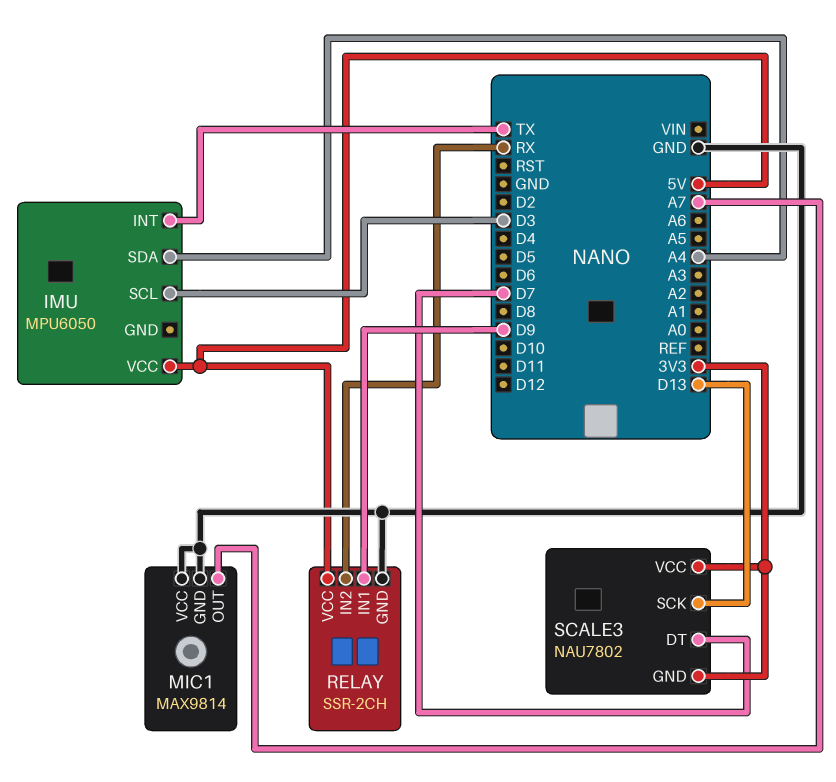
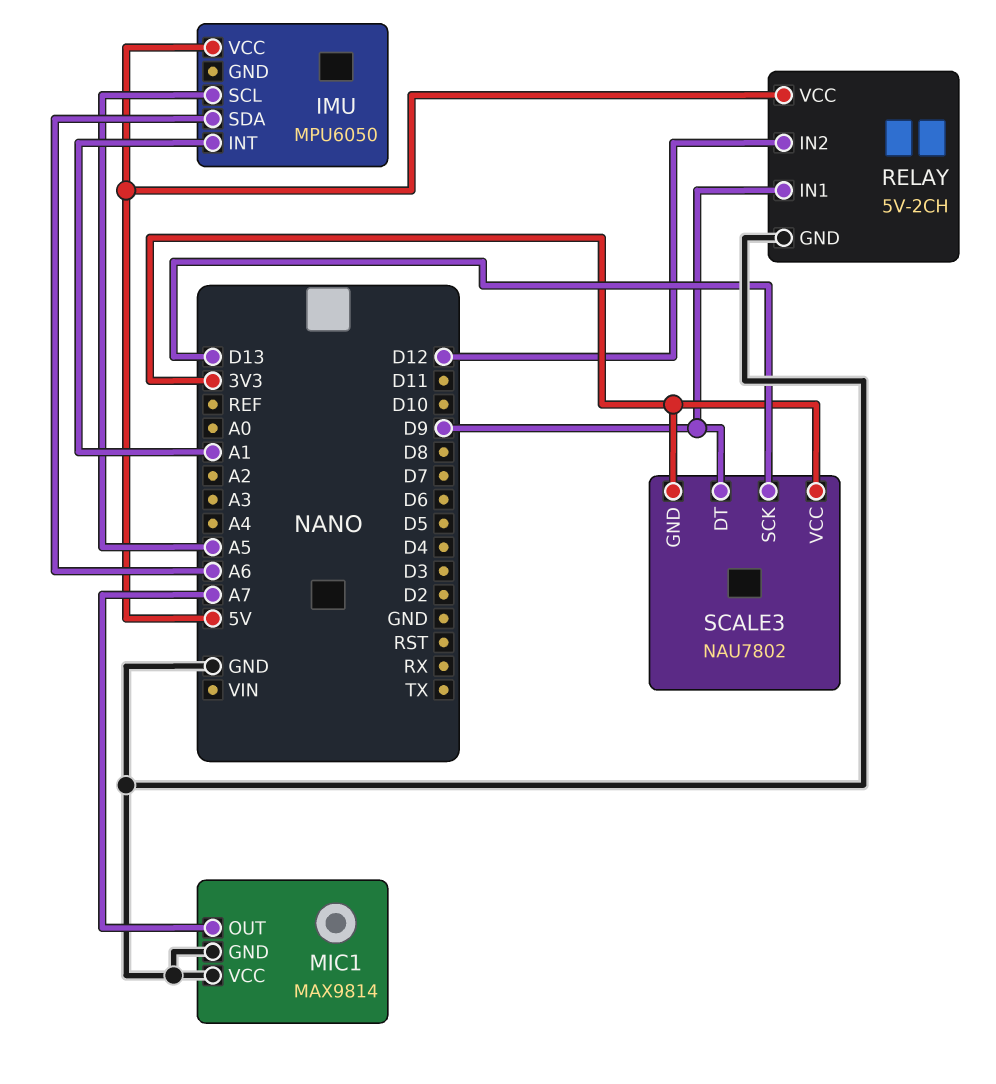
IMU pin INT: TX -> A1
IMU pin SCL: D3 -> A5
IMU pin SDA: A4 -> A6
RELAY: SSR-2CH -> 5V-2CH
RELAY pin IN2: RX -> D12
SCALE3 pin DT: D7 -> D9

